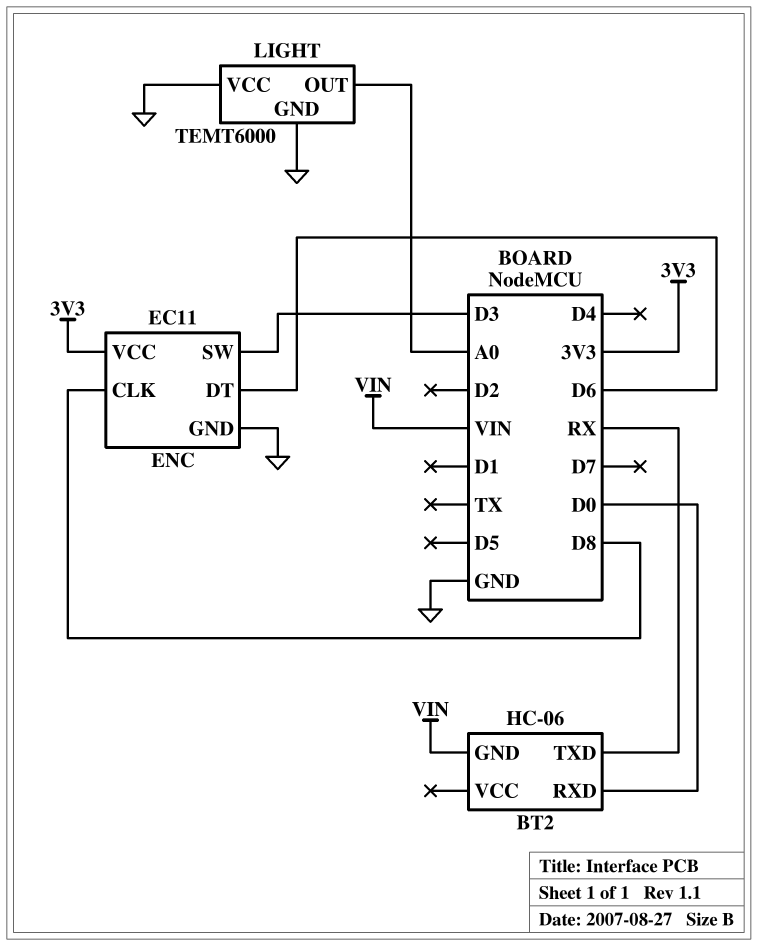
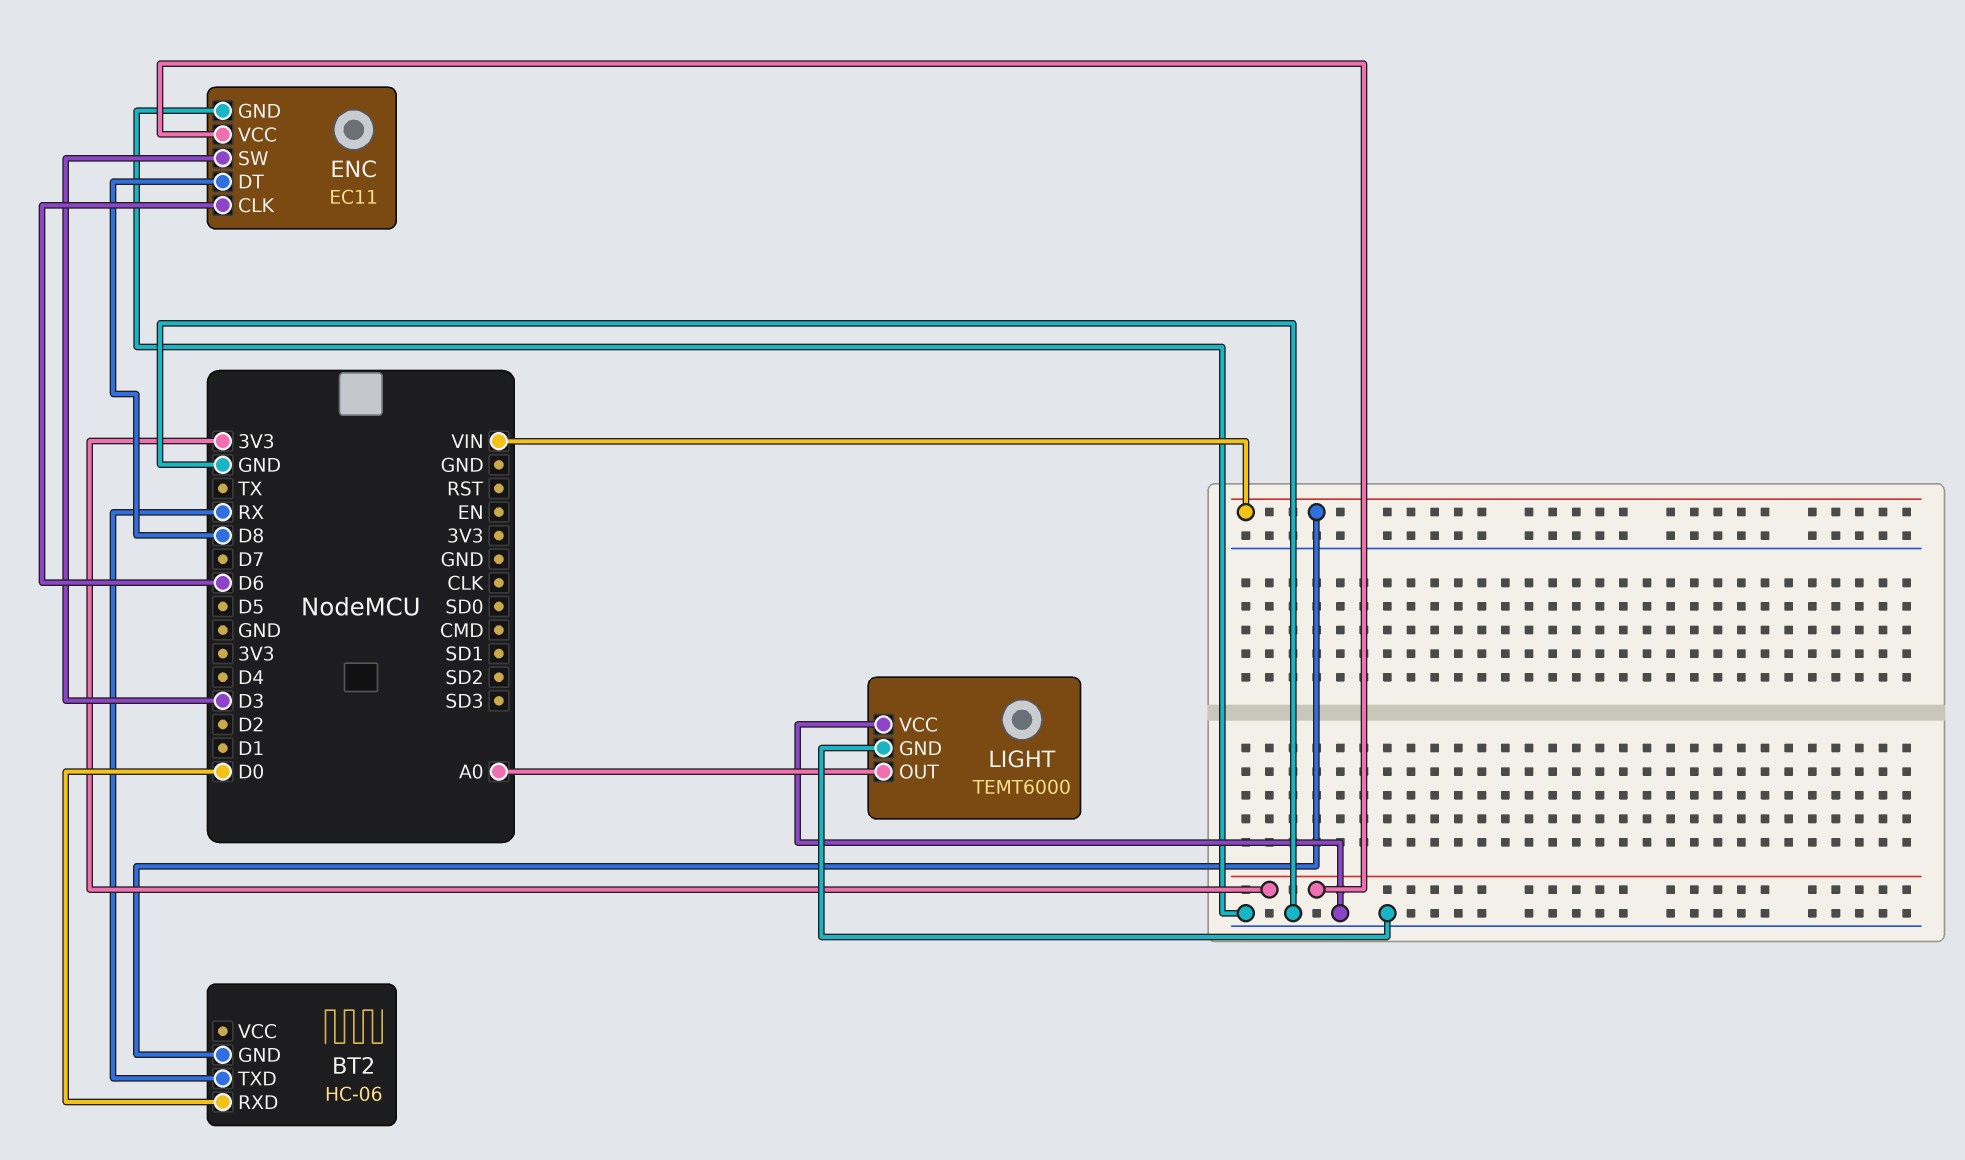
ENC pin CLK: D8 -> D6
ENC pin DT: D6 -> D8

